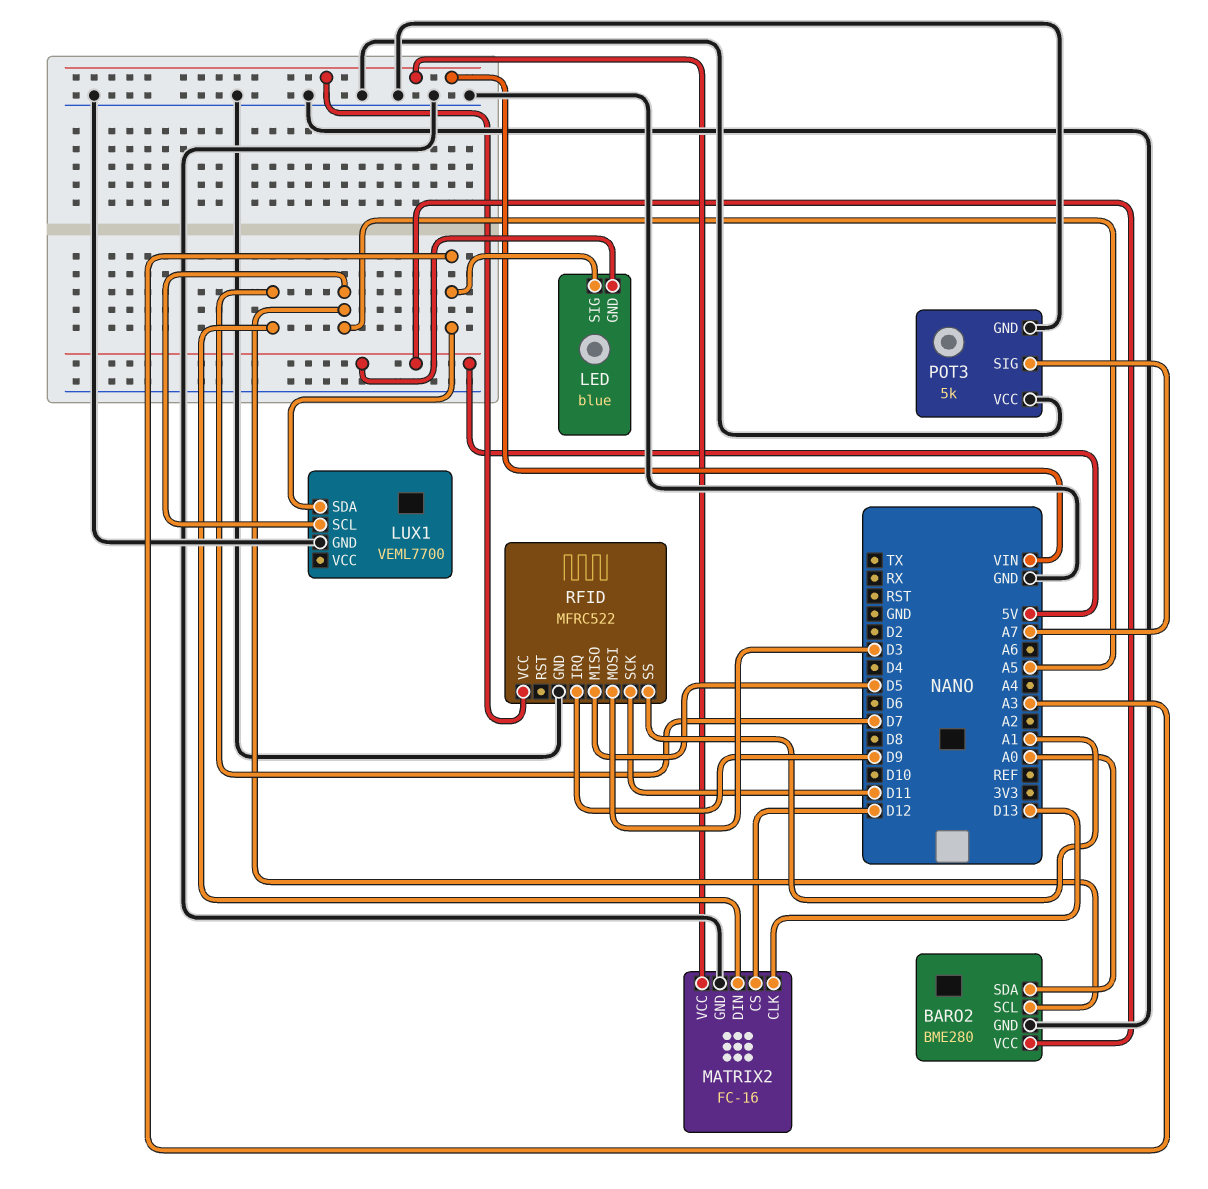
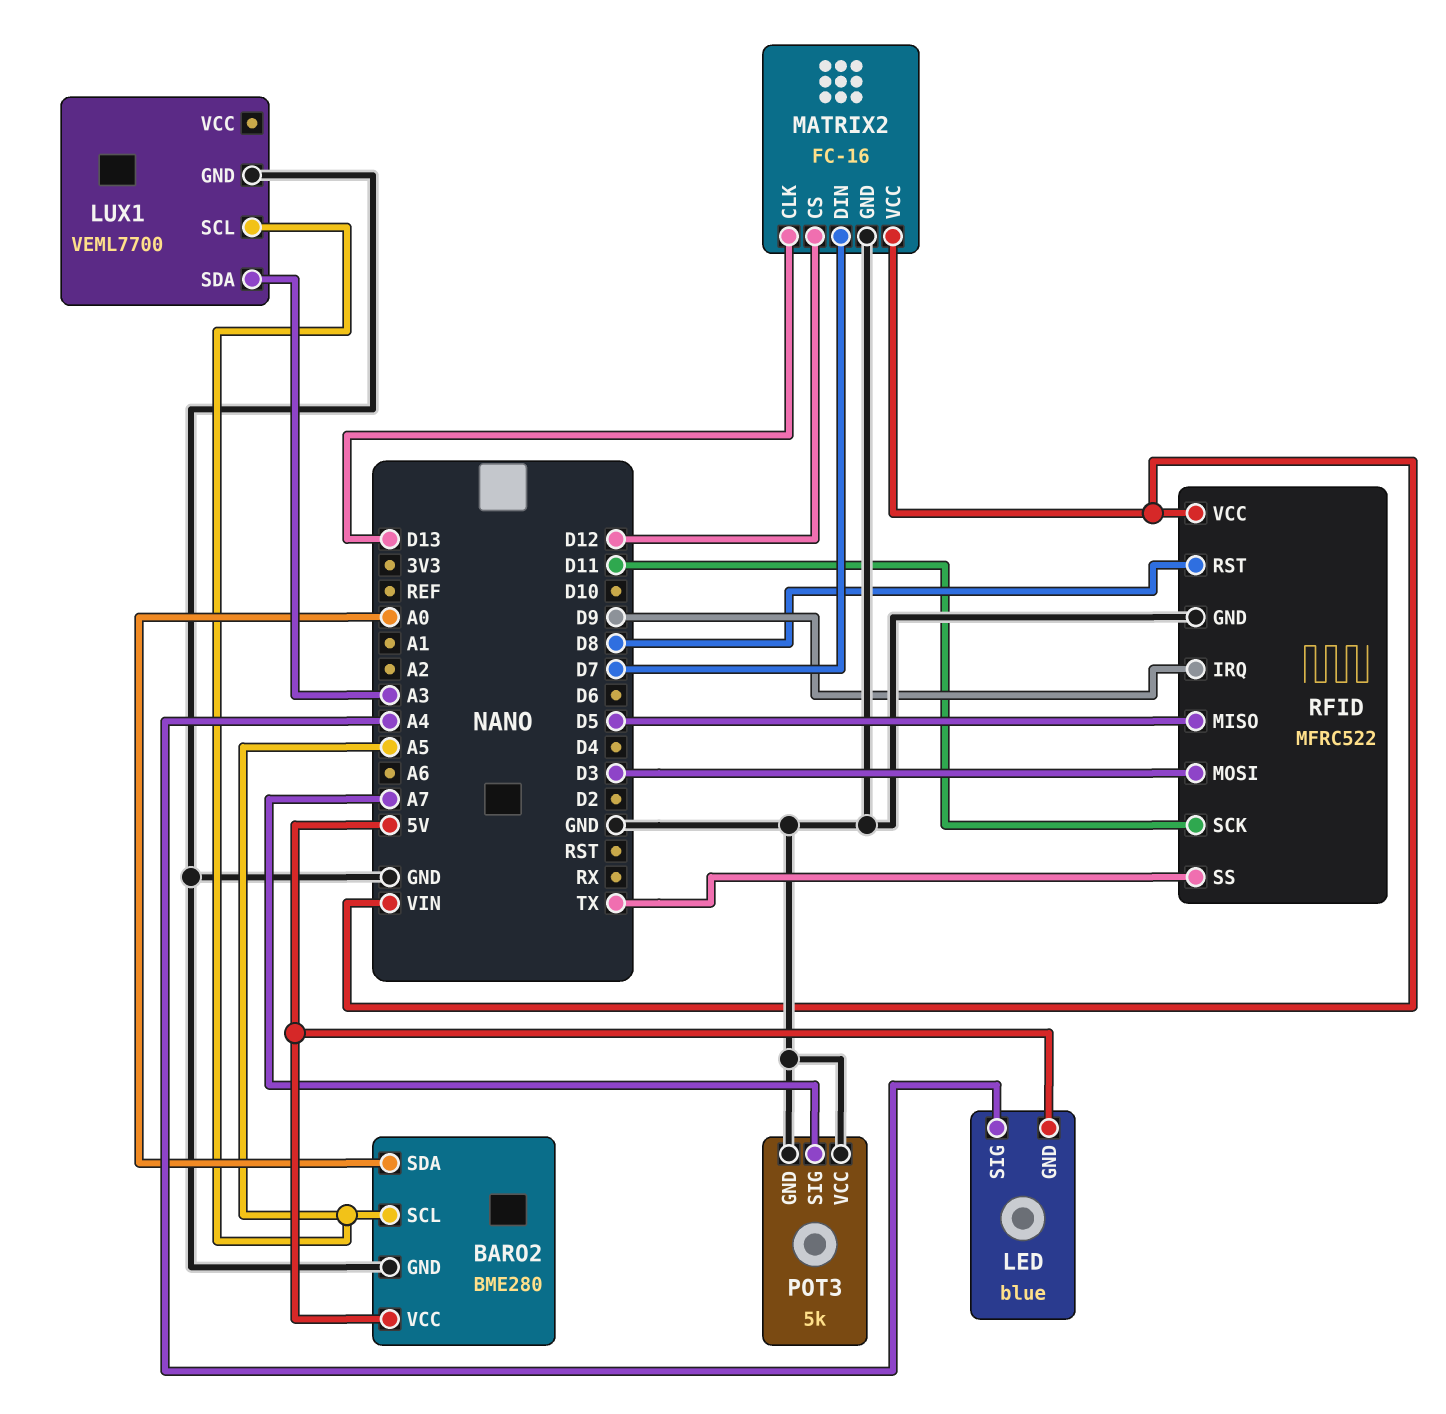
LED pin SIG: A3 -> A4
RFID pin RST: none -> D8
RFID pin SS: A1 -> TX

